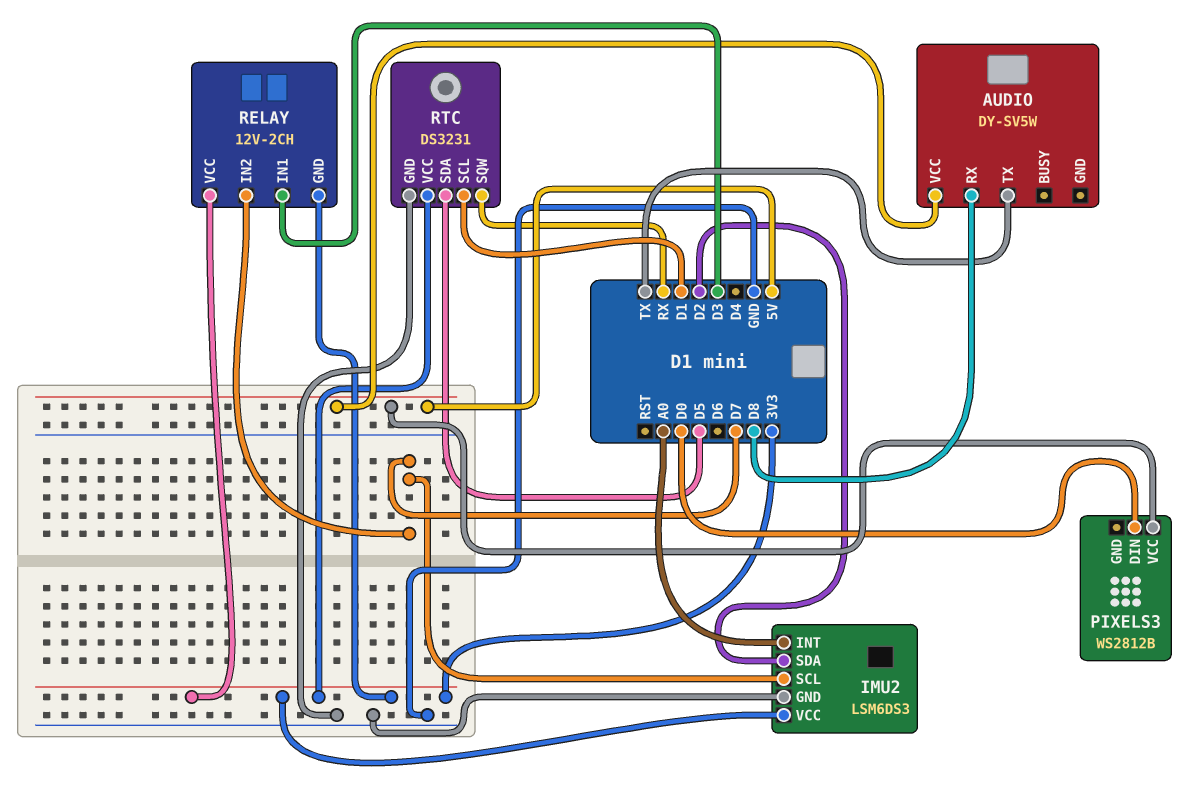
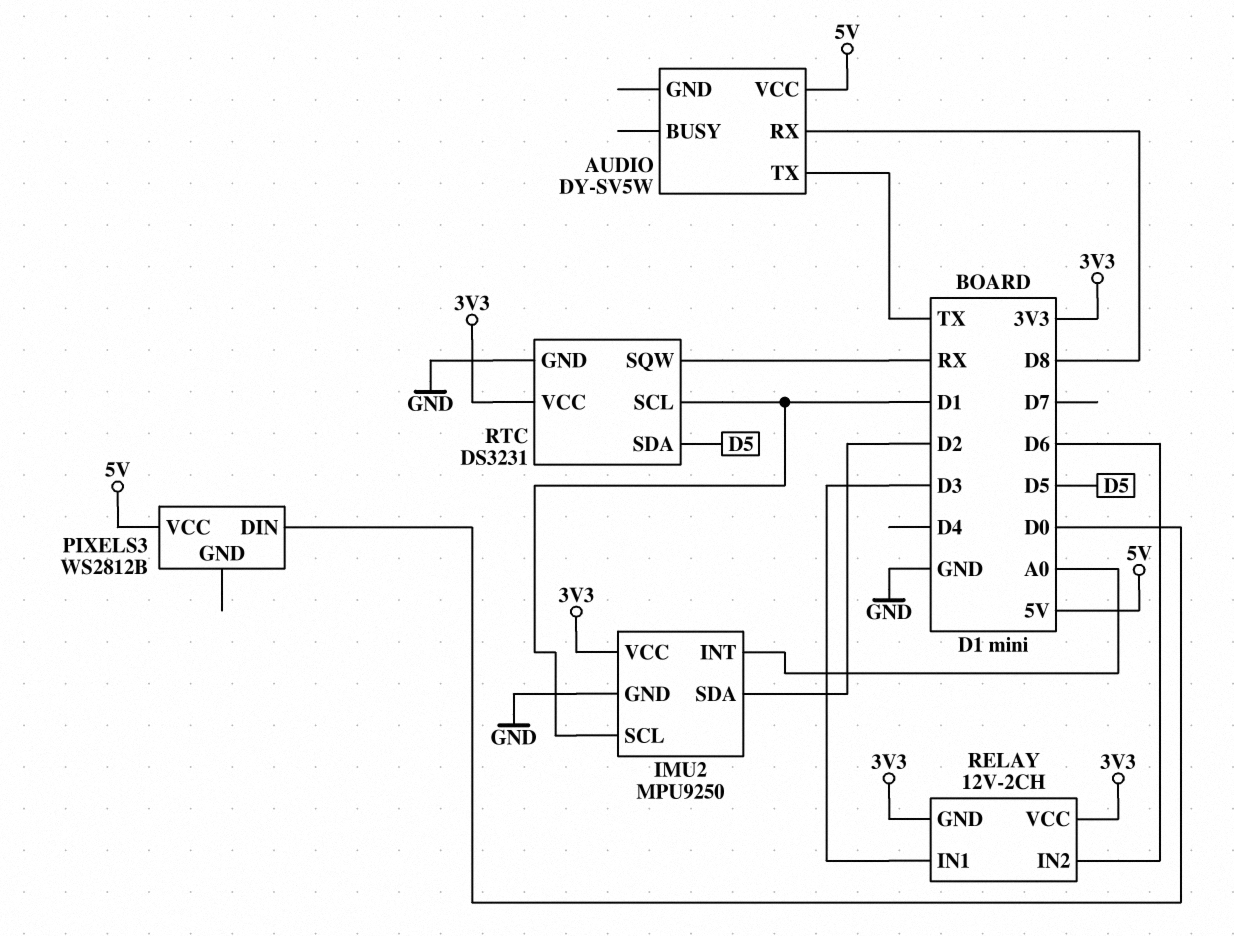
IMU2: LSM6DS3 -> MPU9250
IMU2 pin SCL: D7 -> D1
RELAY pin IN2: D7 -> D6

